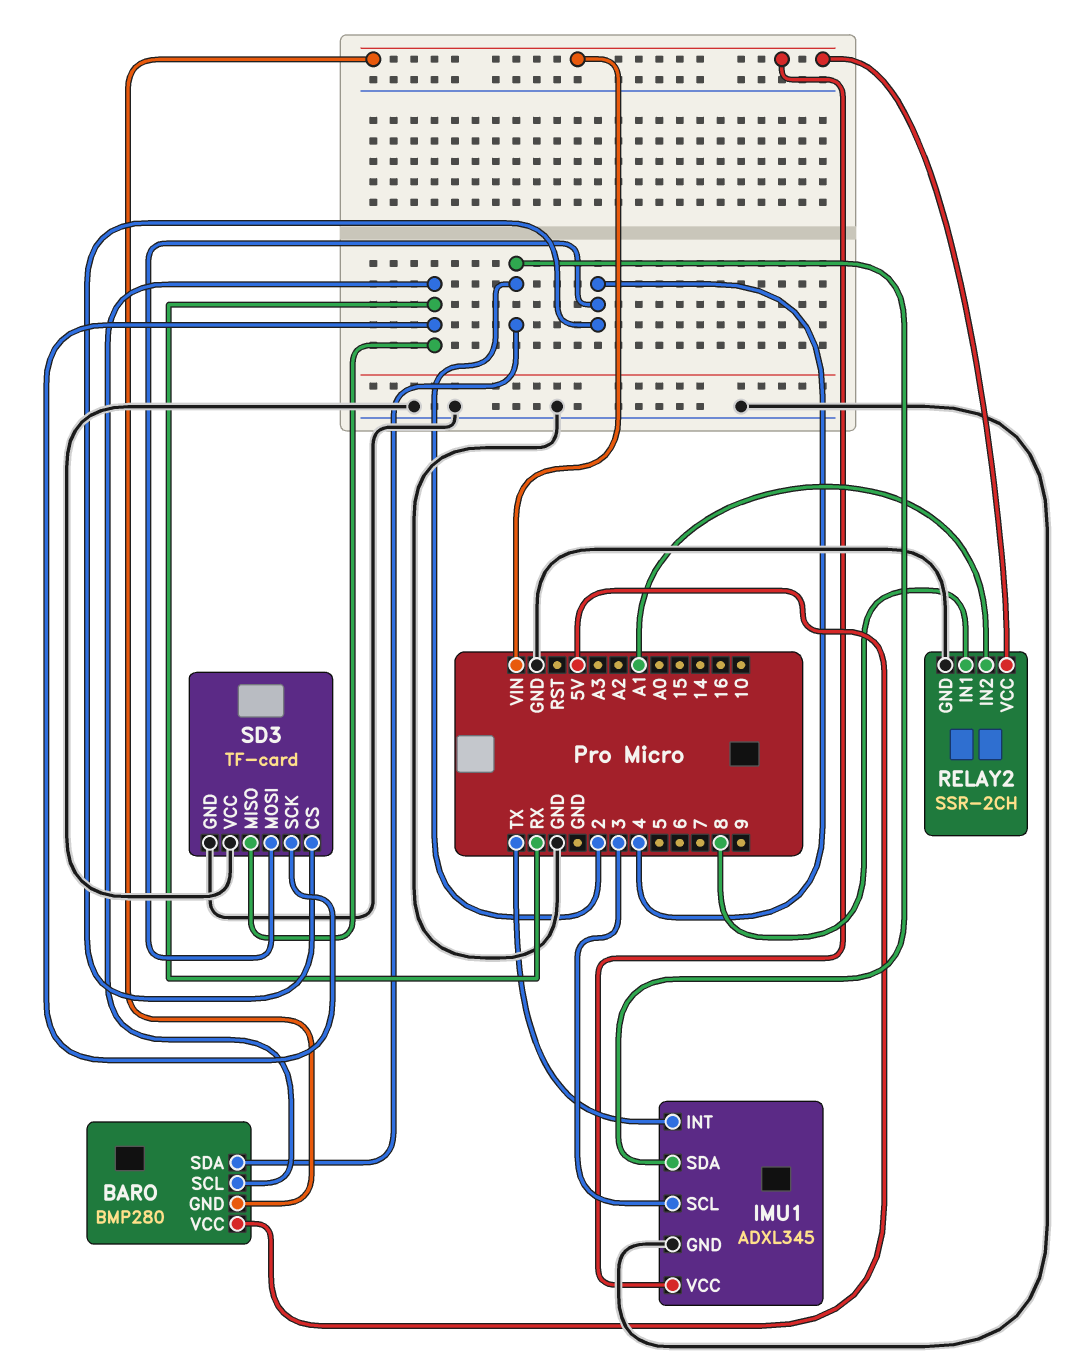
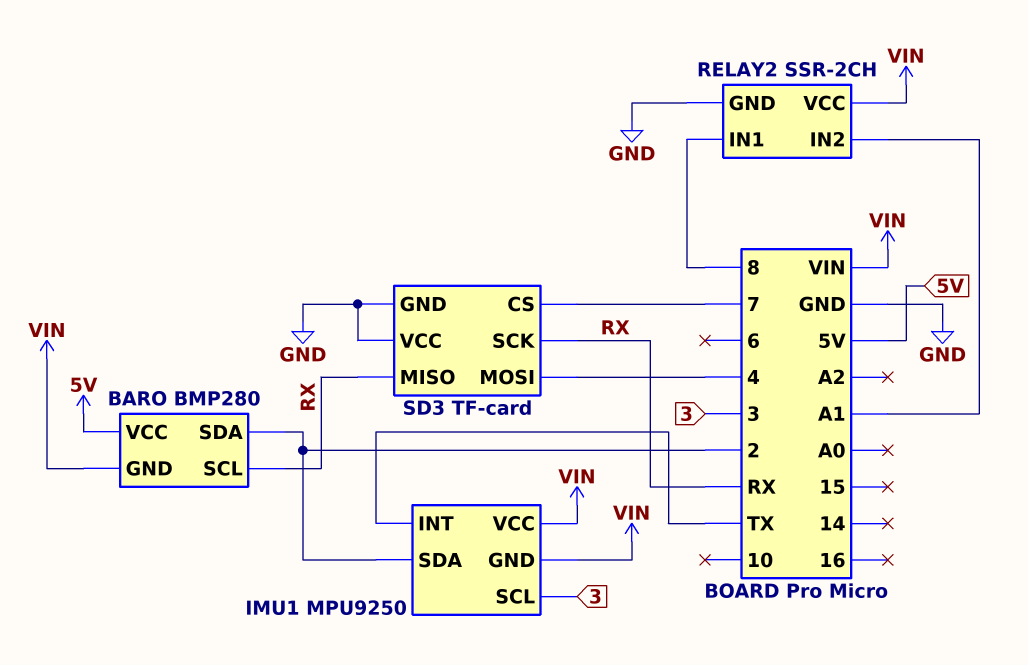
IMU1: ADXL345 -> MPU9250
IMU1 pin GND: GND -> VIN
SD3 pin CS: 4 -> 7

